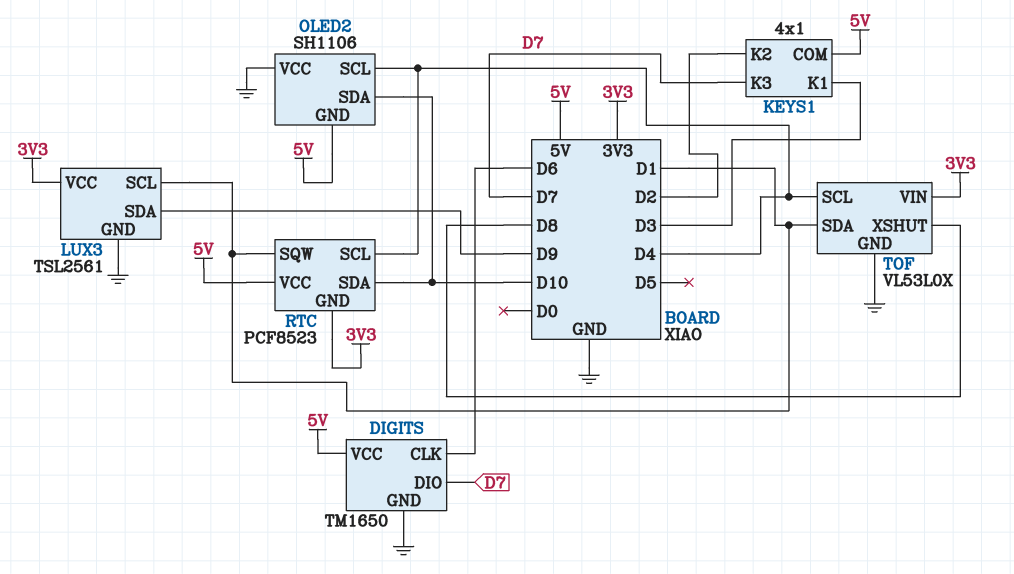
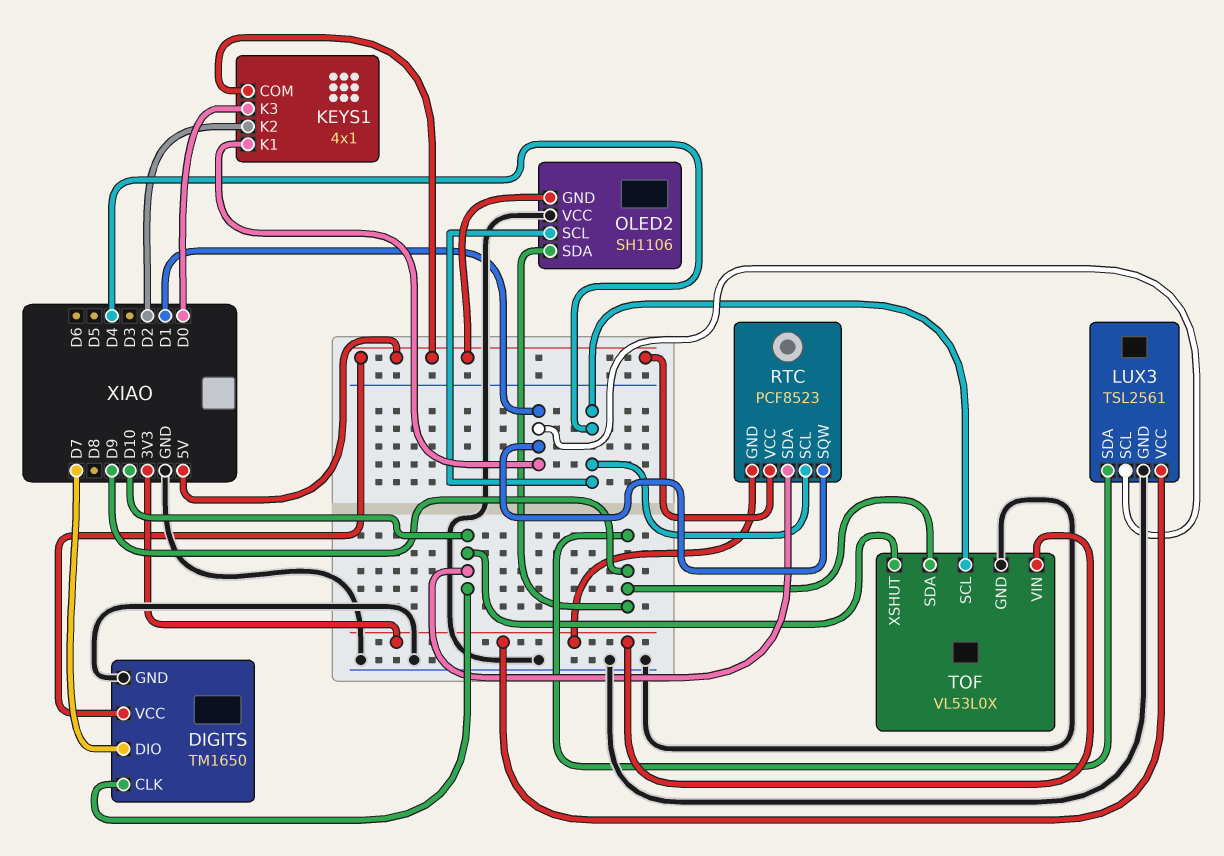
DIGITS pin CLK: D6 -> D10
KEYS1 pin K1: D3 -> D1
KEYS1 pin K3: D7 -> D0
OLED2 pin SDA: D10 -> D9
TOF pin SDA: D1 -> D9
TOF pin XSHUT: D8 -> D10

